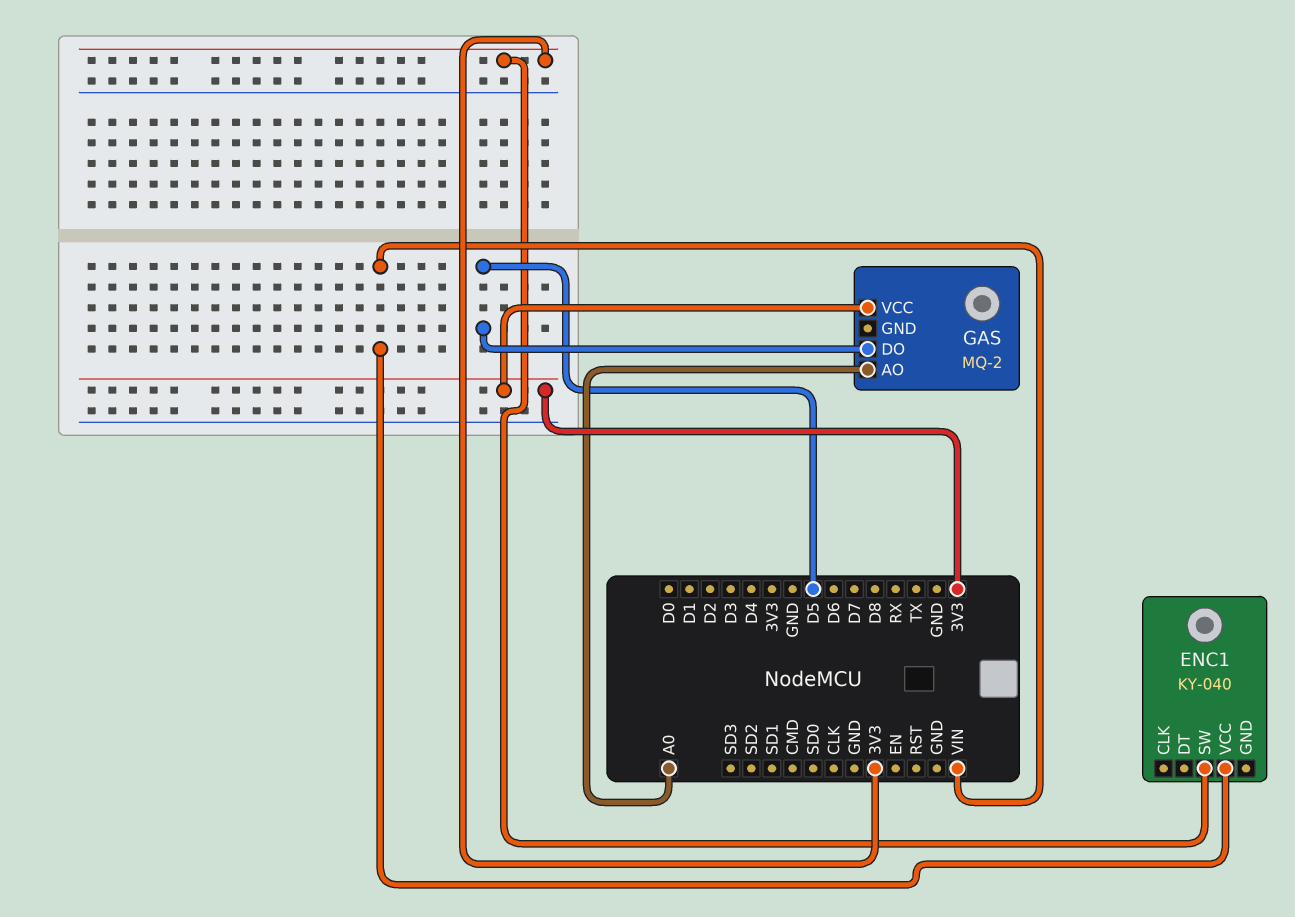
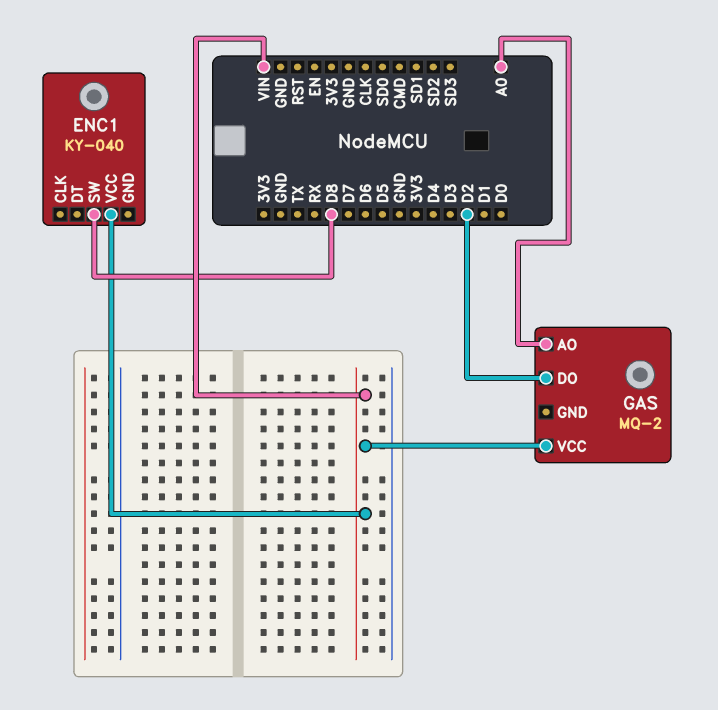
ENC1 pin SW: 3V3 -> D8
GAS pin DO: D5 -> D2
GAS pin VCC: 3V3 -> VIN

